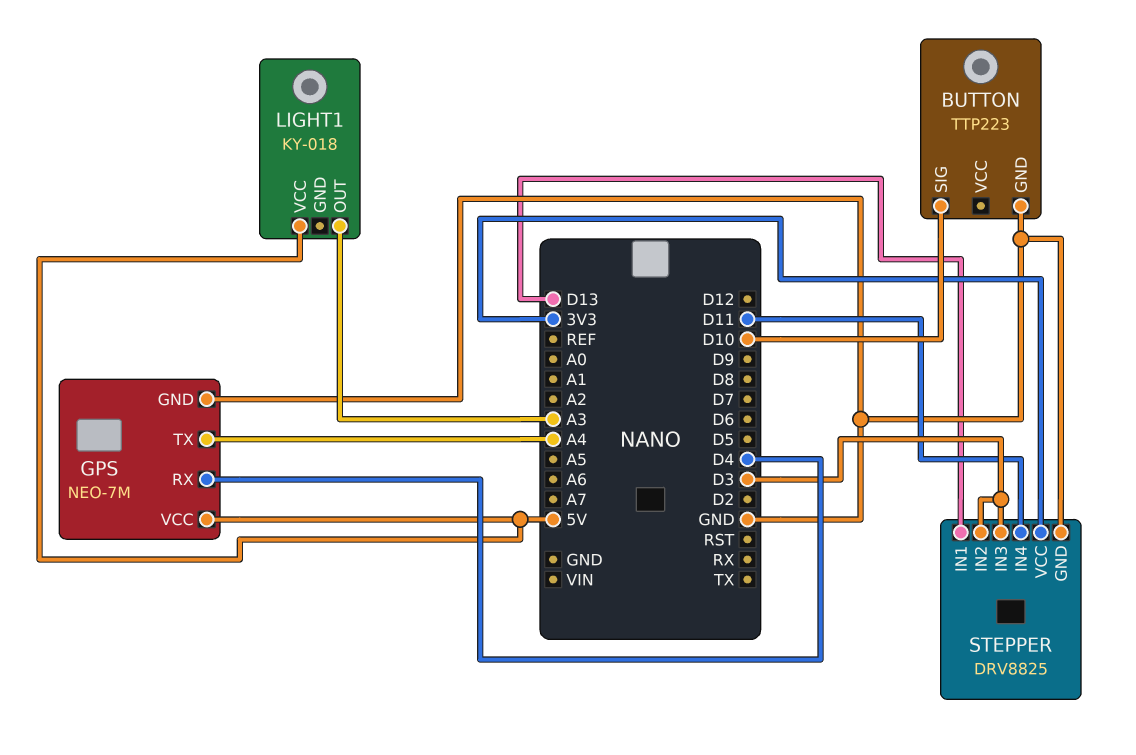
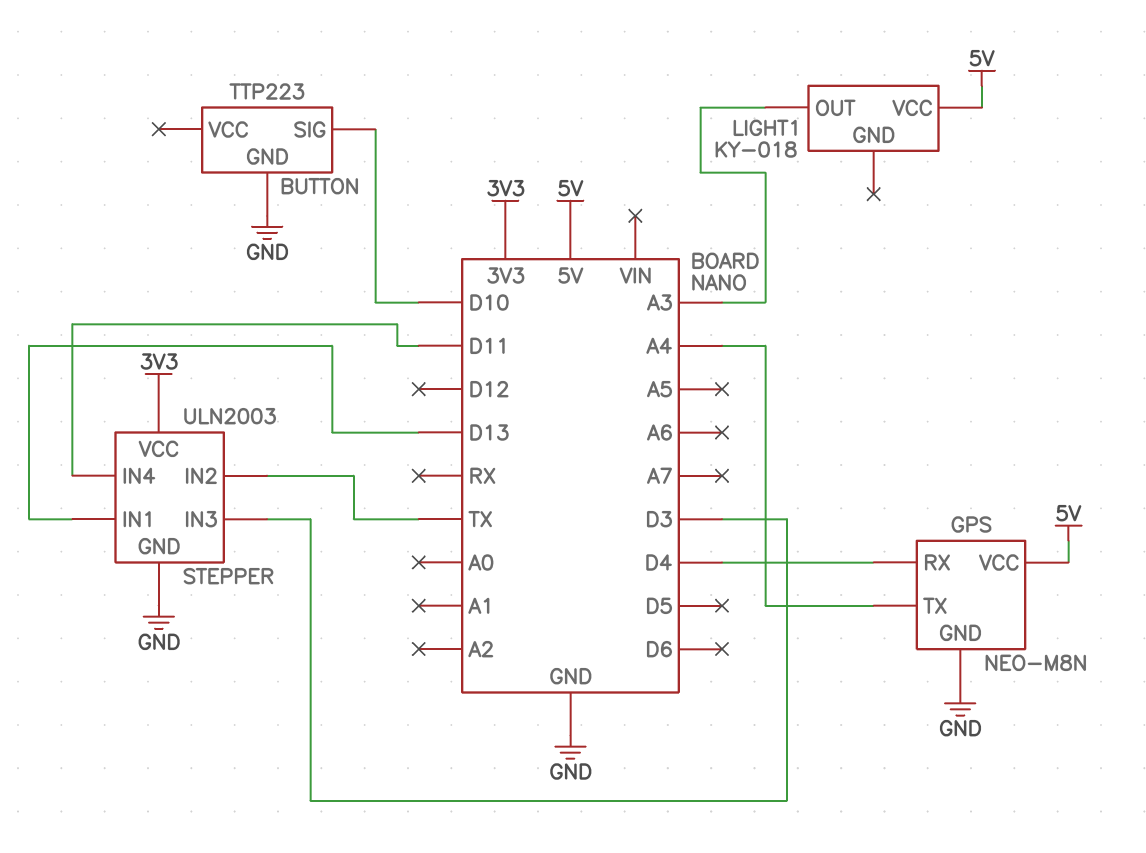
GPS: NEO-7M -> NEO-M8N
STEPPER: DRV8825 -> ULN2003
STEPPER pin IN2: D3 -> TX

